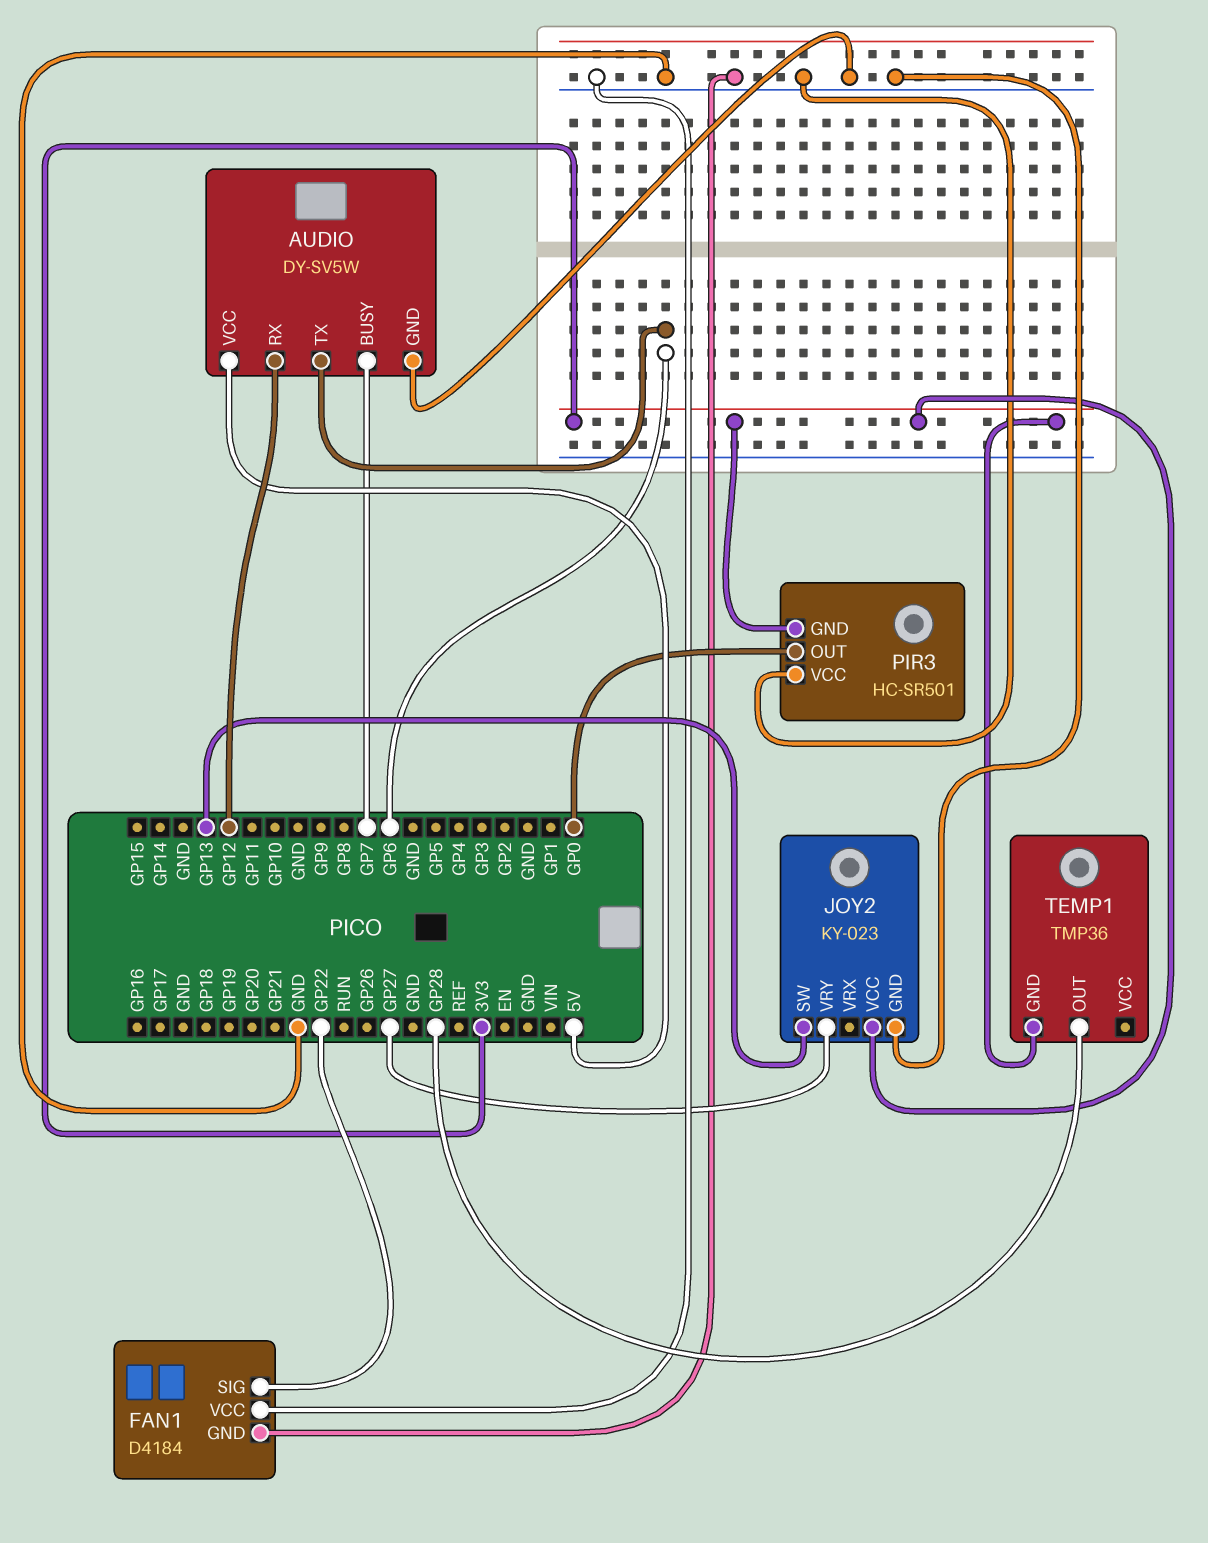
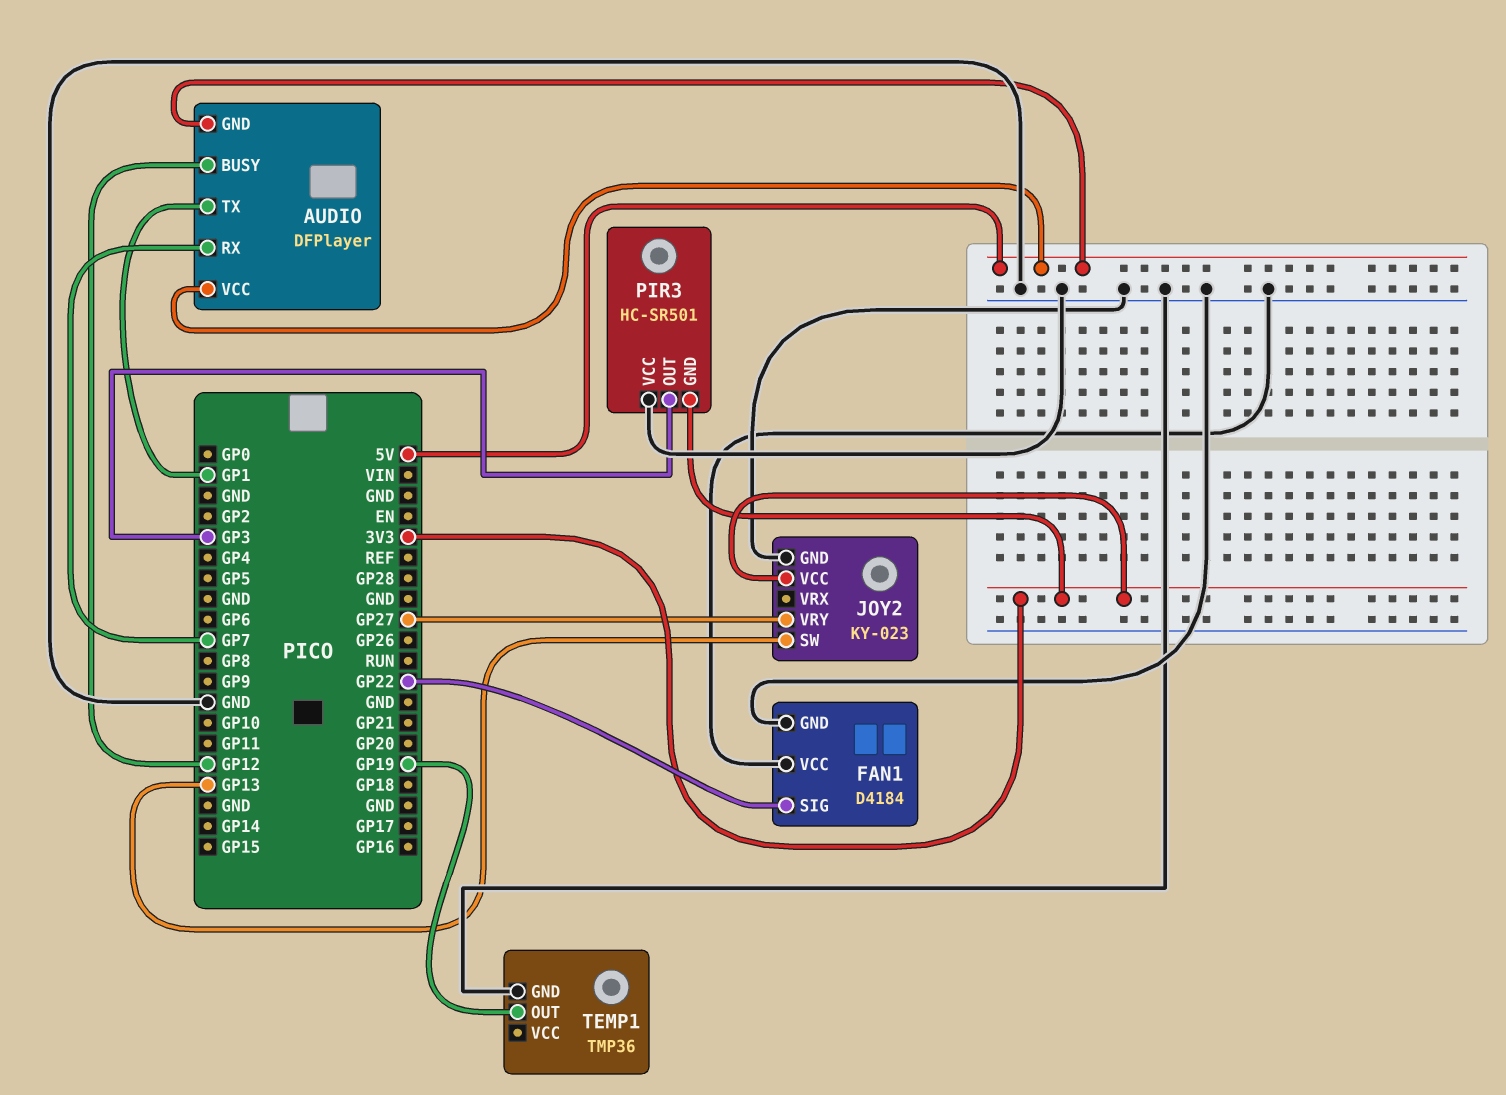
AUDIO: DY-SV5W -> DFPlayer
AUDIO pin BUSY: GP7 -> GP12
AUDIO pin GND: GND -> 5V
AUDIO pin RX: GP12 -> GP7
AUDIO pin TX: GP6 -> GP1
PIR3 pin OUT: GP0 -> GP3
TEMP1 pin GND: 3V3 -> GND
TEMP1 pin OUT: GP28 -> GP19

